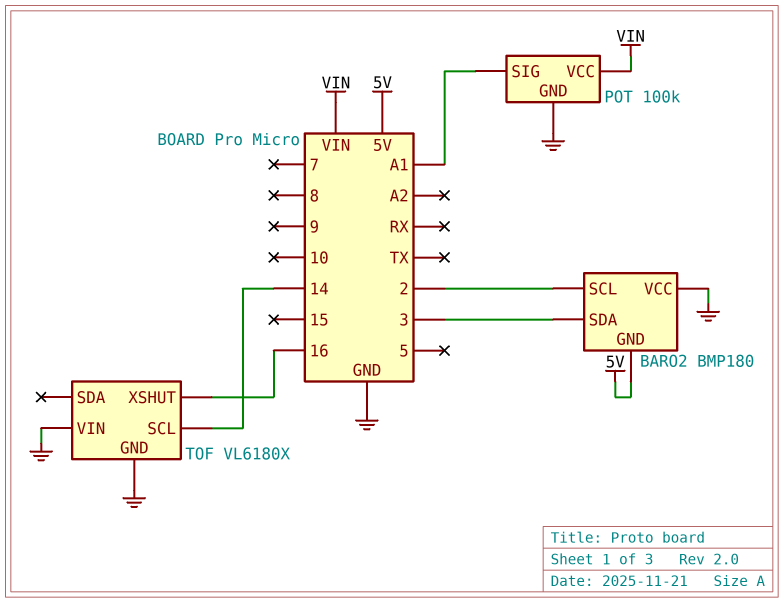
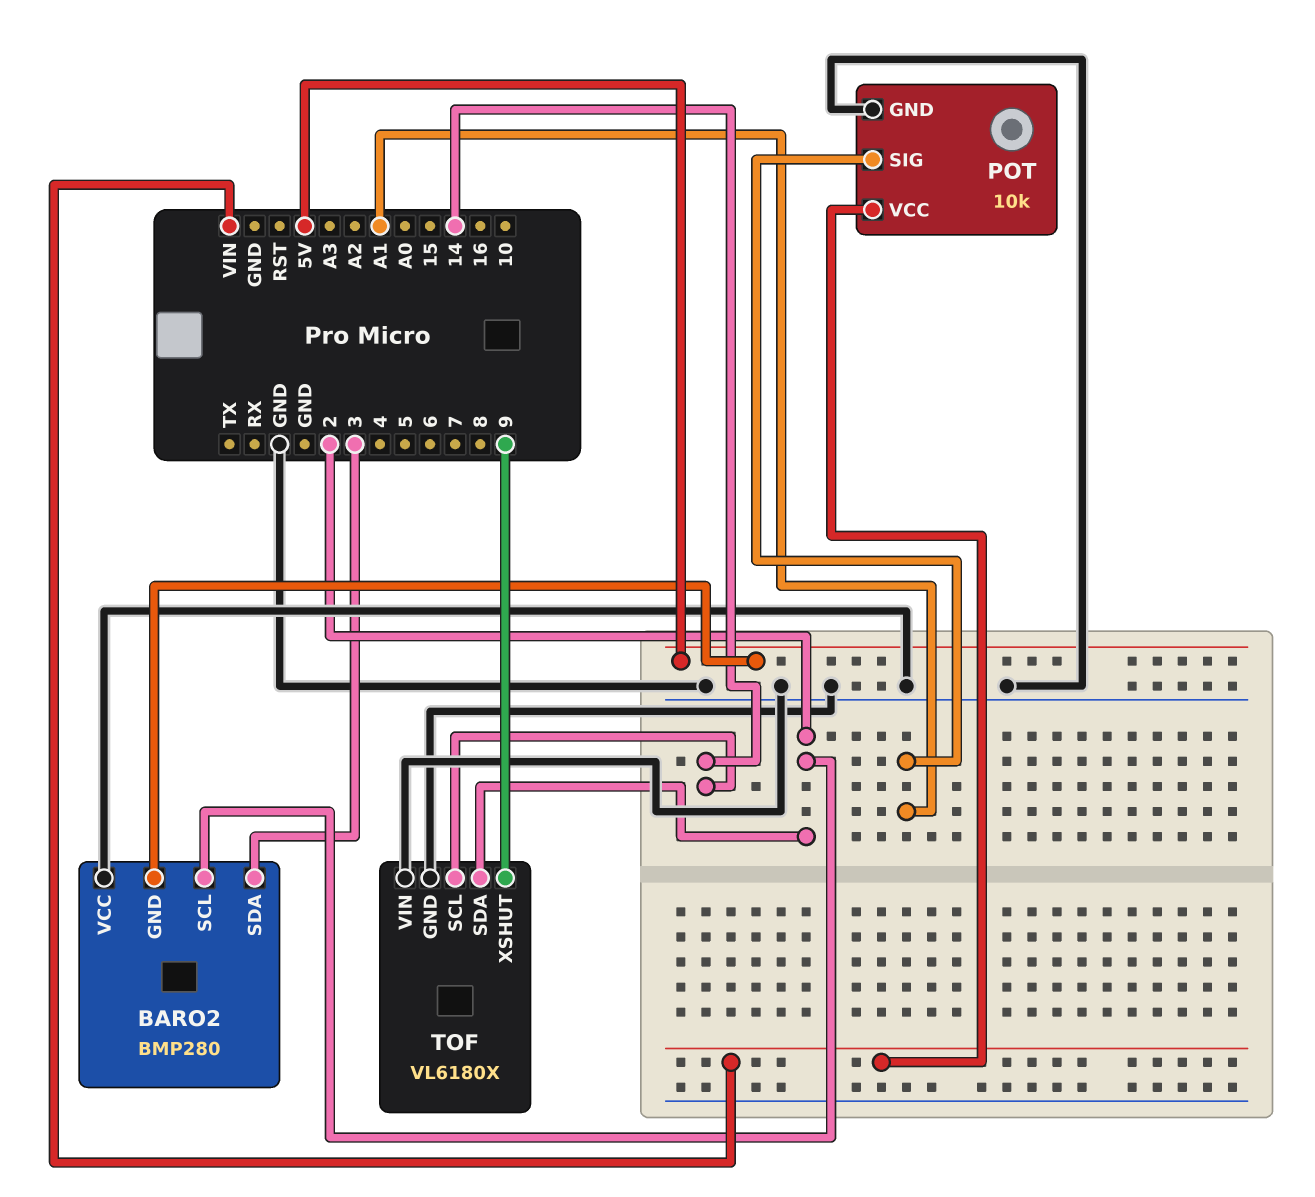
BARO2: BMP180 -> BMP280
POT: 100k -> 10k
TOF pin SDA: none -> 2
TOF pin XSHUT: 16 -> 9

